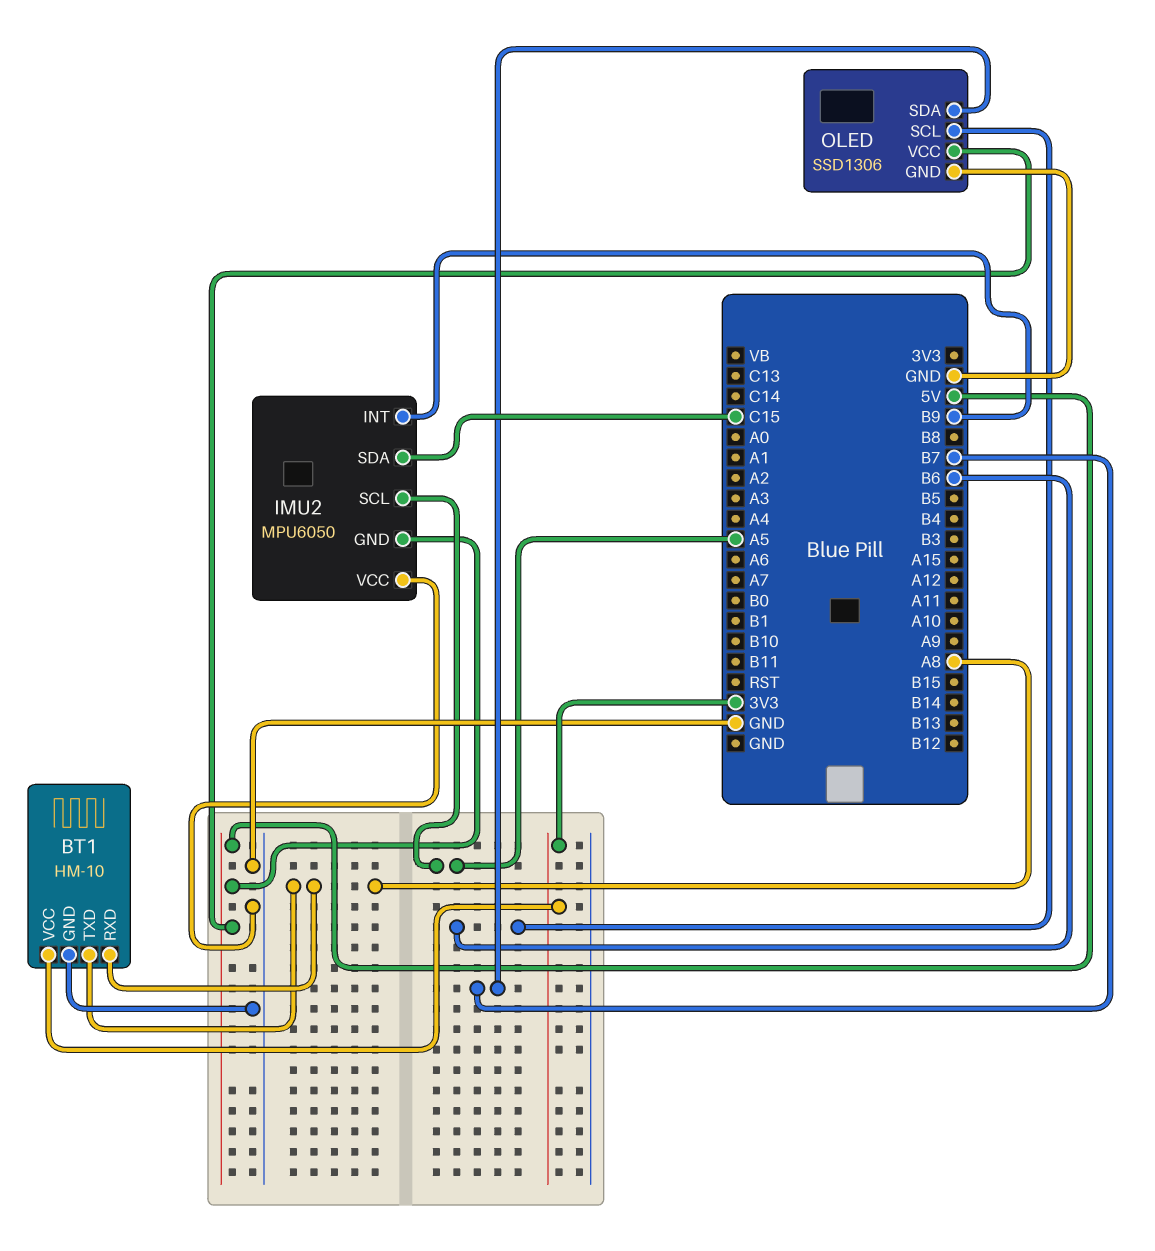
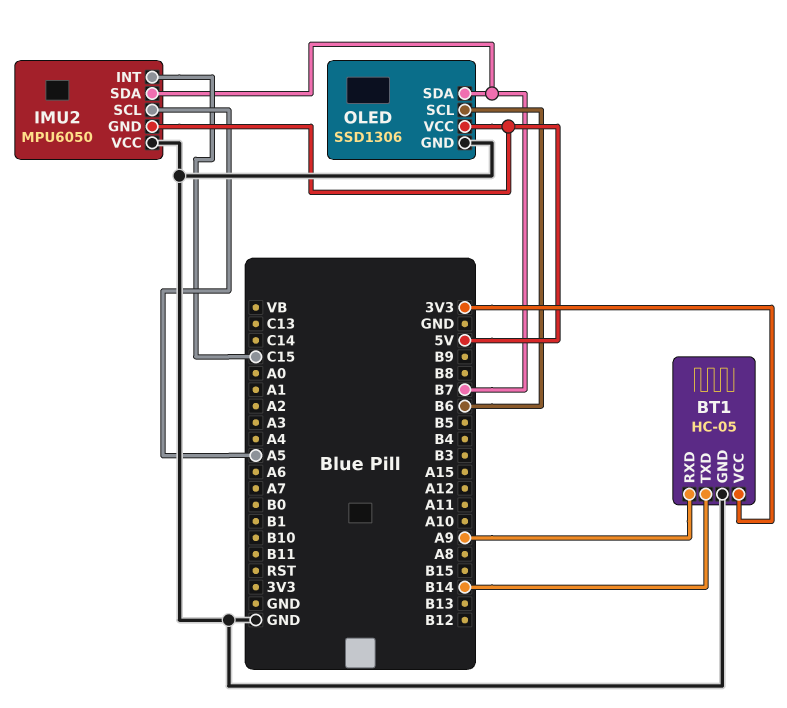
BT1: HM-10 -> HC-05
BT1 pin RXD: A8 -> A9
BT1 pin TXD: A8 -> B14
IMU2 pin INT: B9 -> C15
IMU2 pin SDA: C15 -> B7

